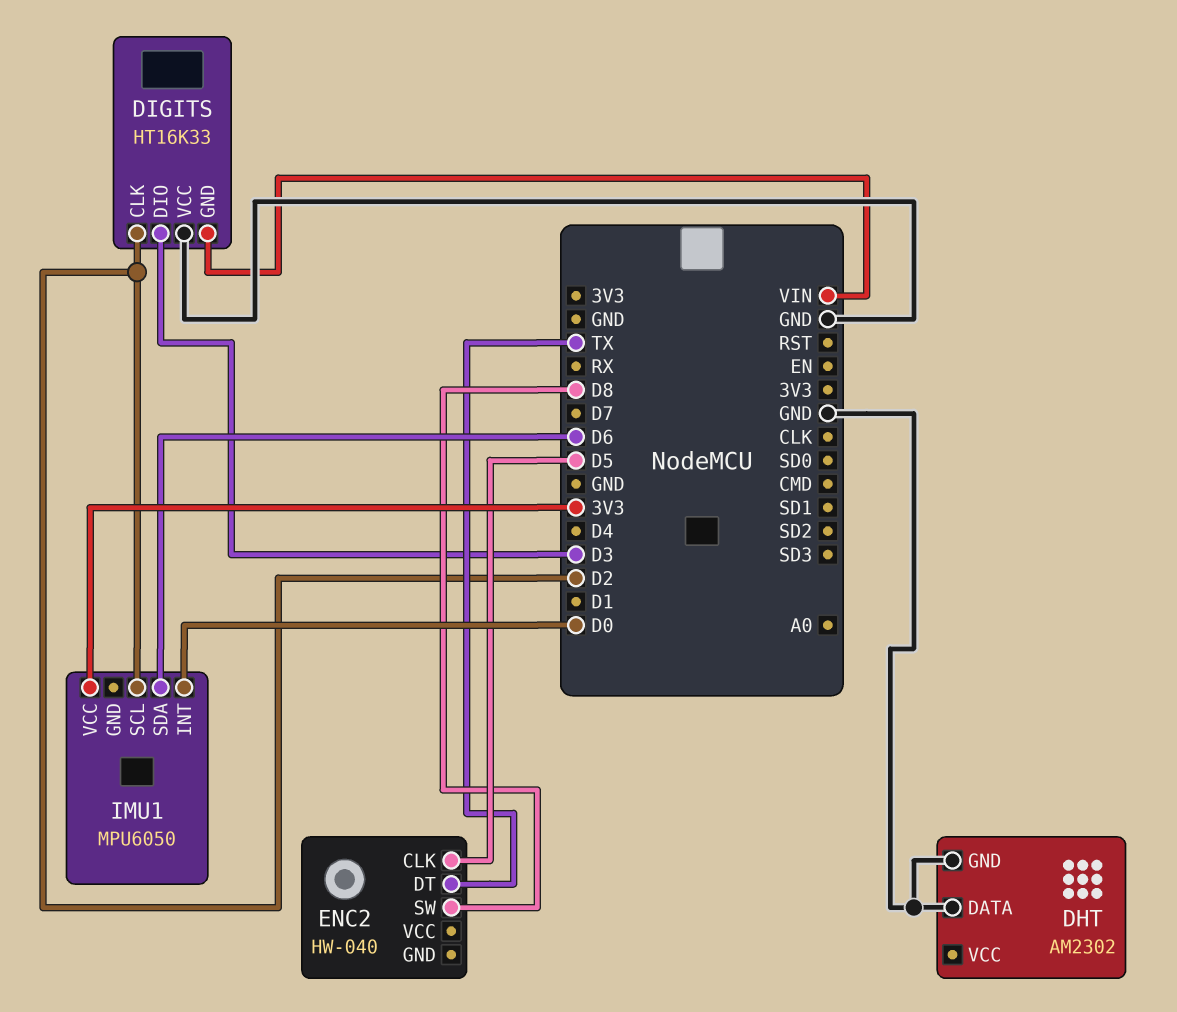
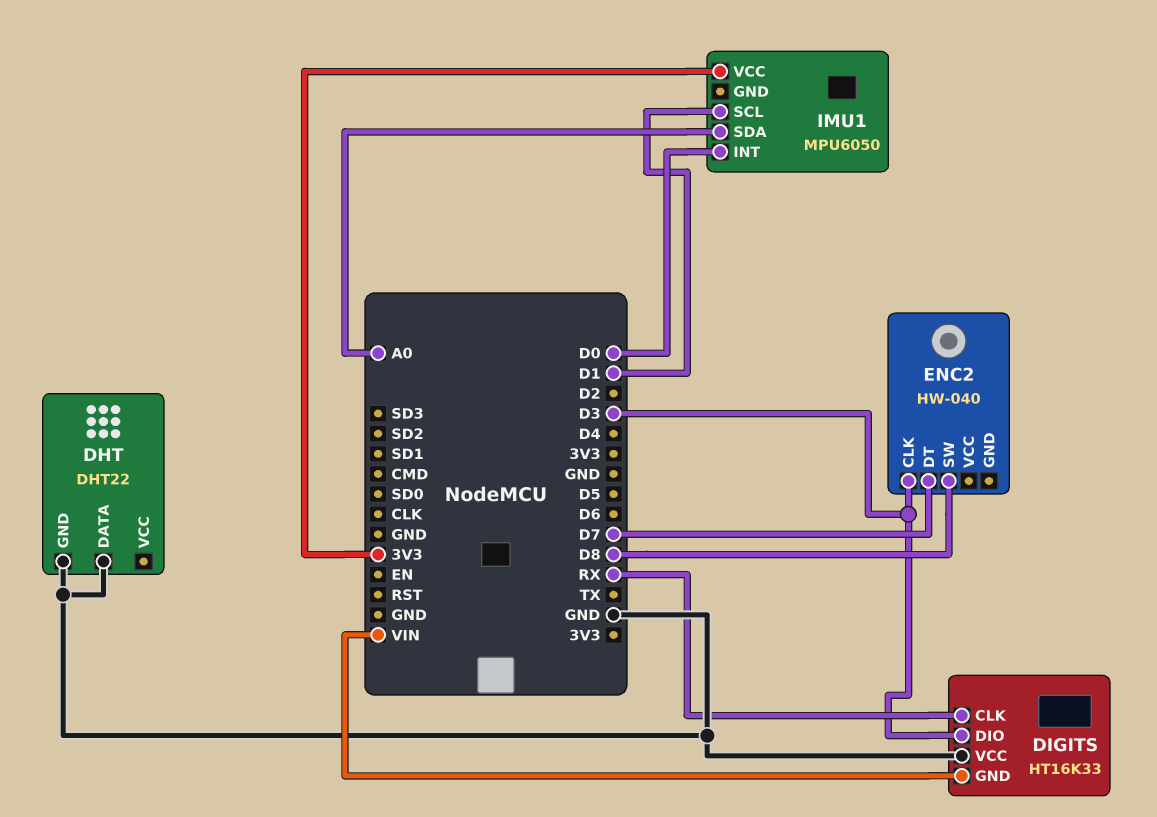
DHT: AM2302 -> DHT22
DIGITS pin CLK: D2 -> RX
ENC2 pin CLK: D5 -> D3
ENC2 pin DT: TX -> D7
IMU1 pin SCL: D2 -> D1
IMU1 pin SDA: D6 -> A0

